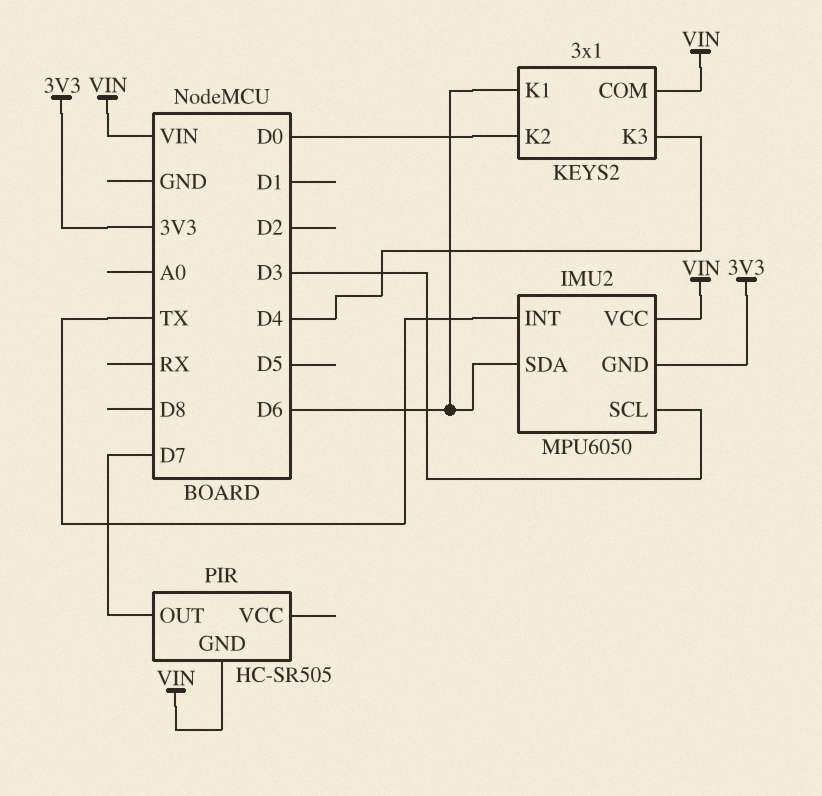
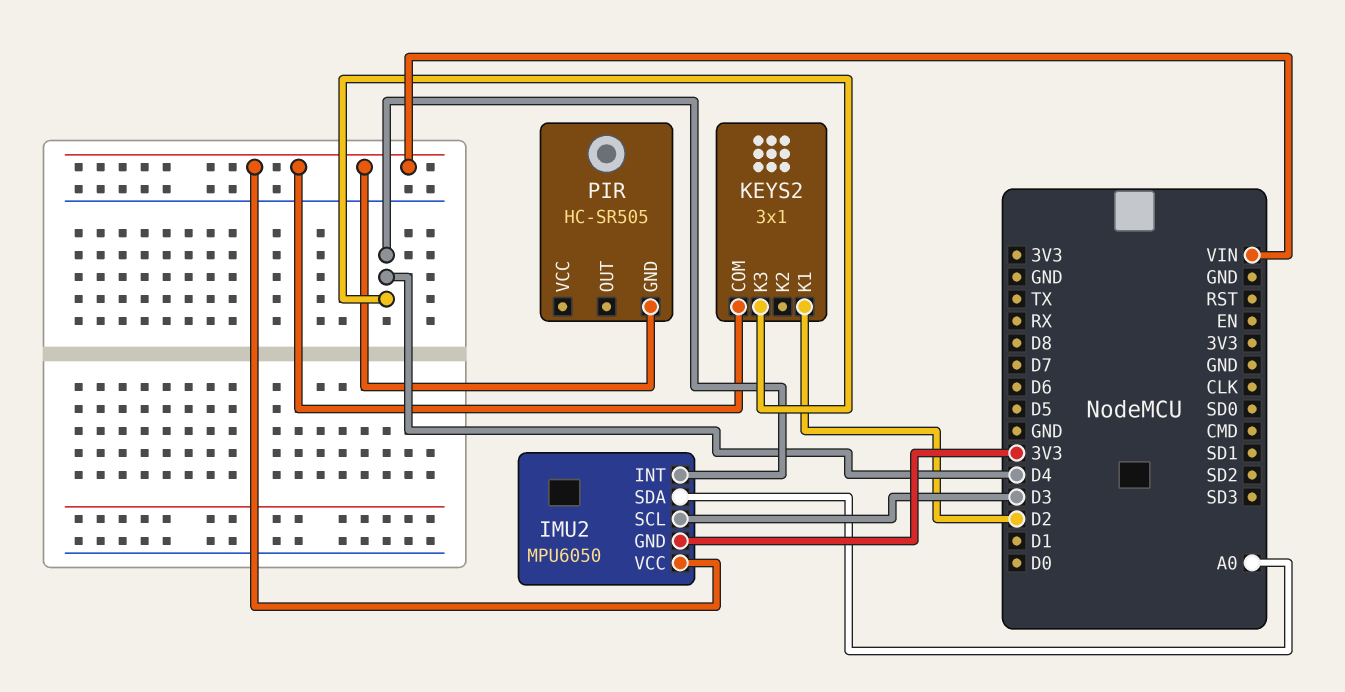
IMU2 pin INT: TX -> D4
IMU2 pin SDA: D6 -> A0
KEYS2 pin K1: D6 -> D2
KEYS2 pin K2: D0 -> none
PIR pin OUT: D7 -> none

